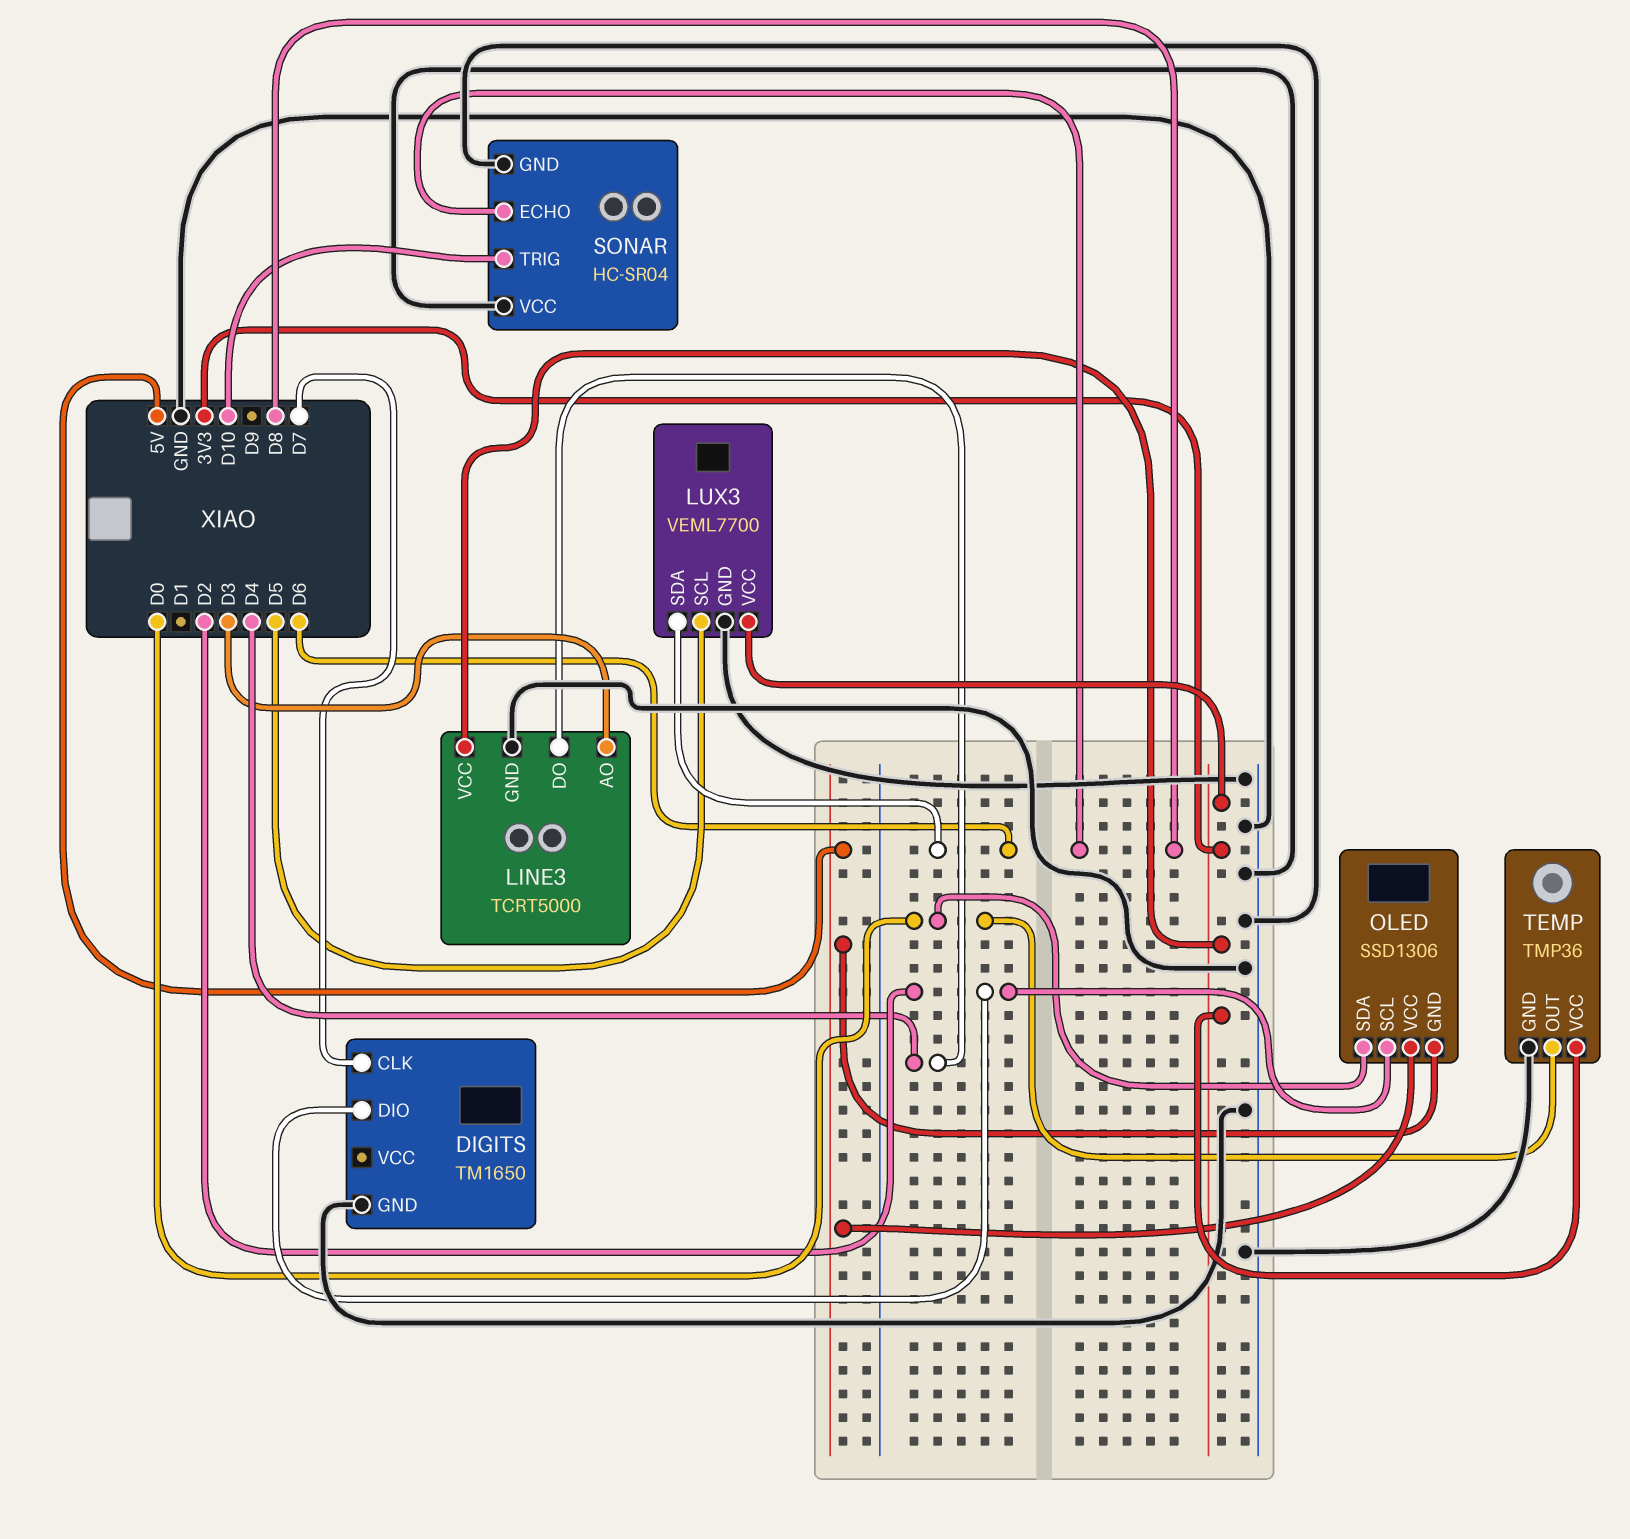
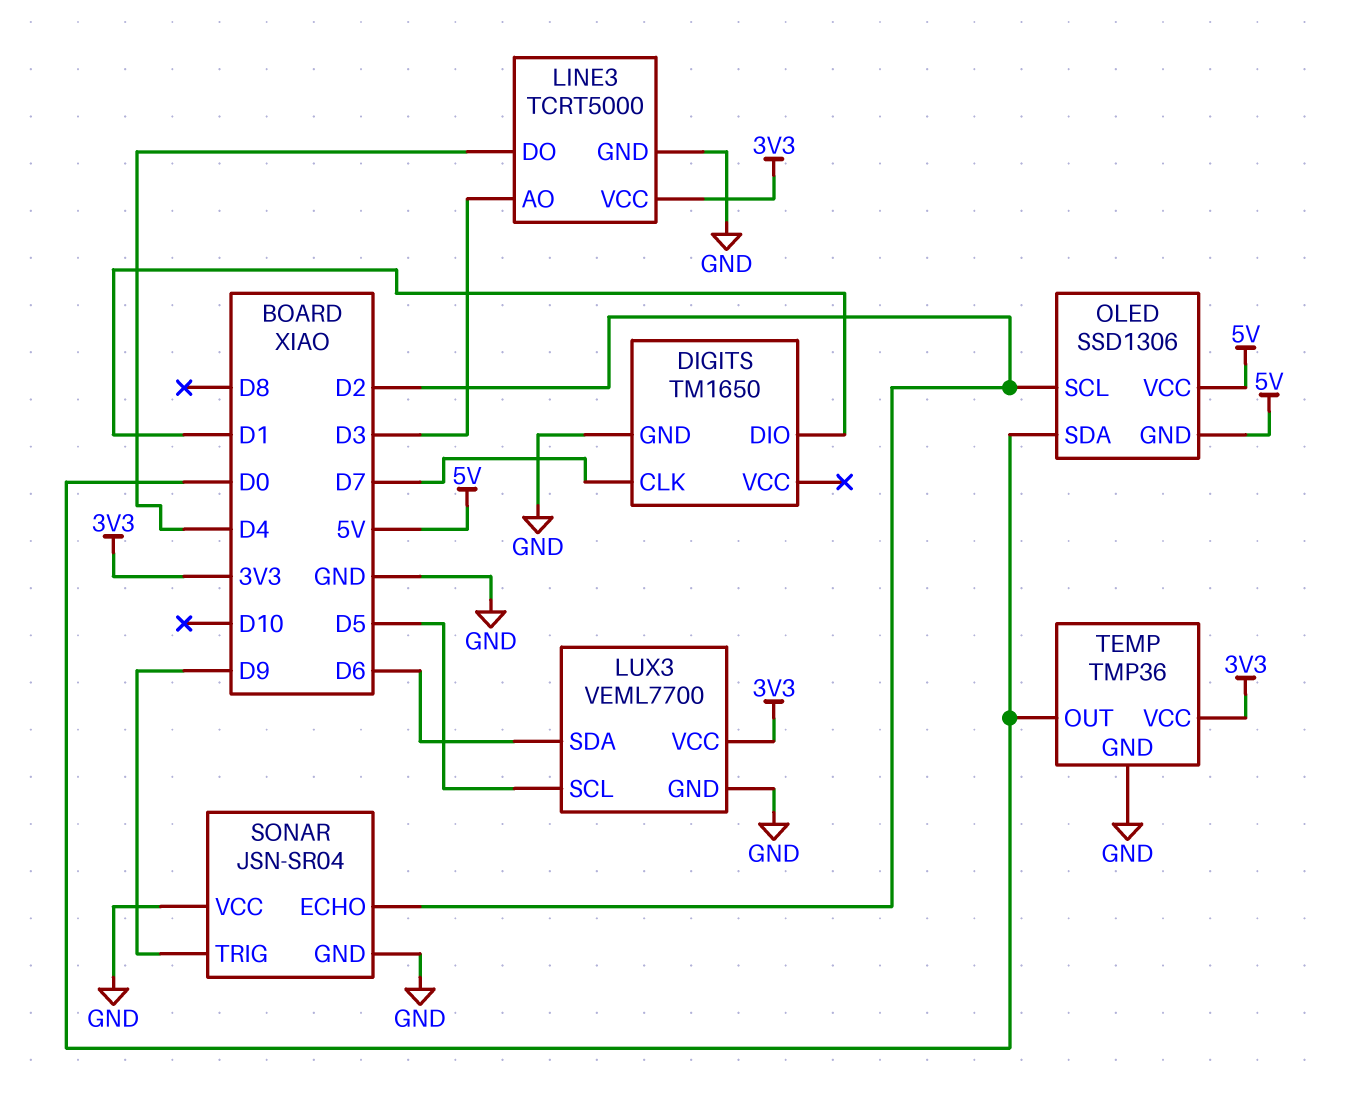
DIGITS pin DIO: D2 -> D1
SONAR: HC-SR04 -> JSN-SR04
SONAR pin ECHO: D8 -> D2
SONAR pin TRIG: D10 -> D9

